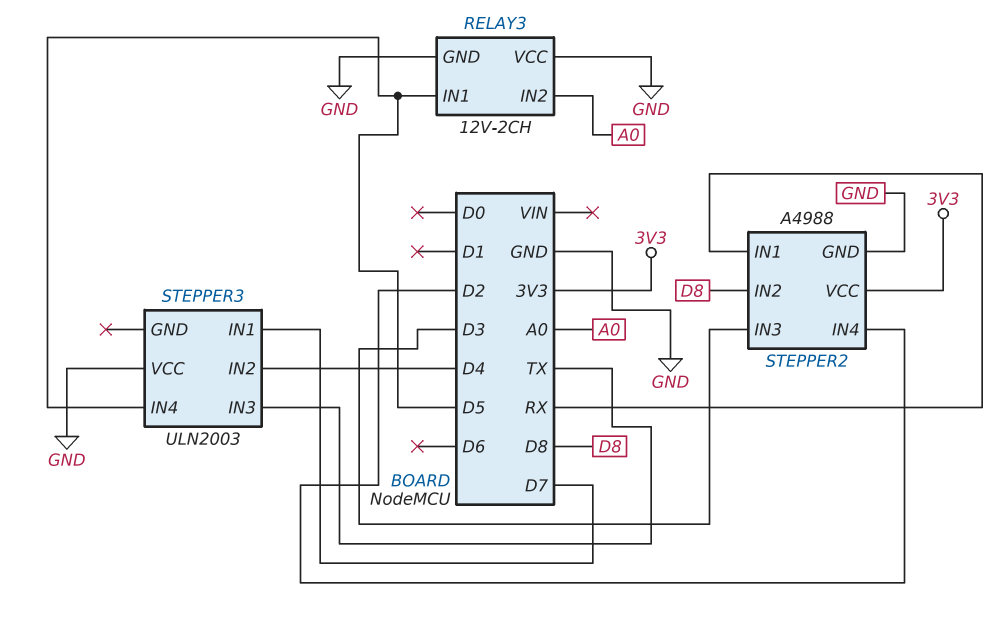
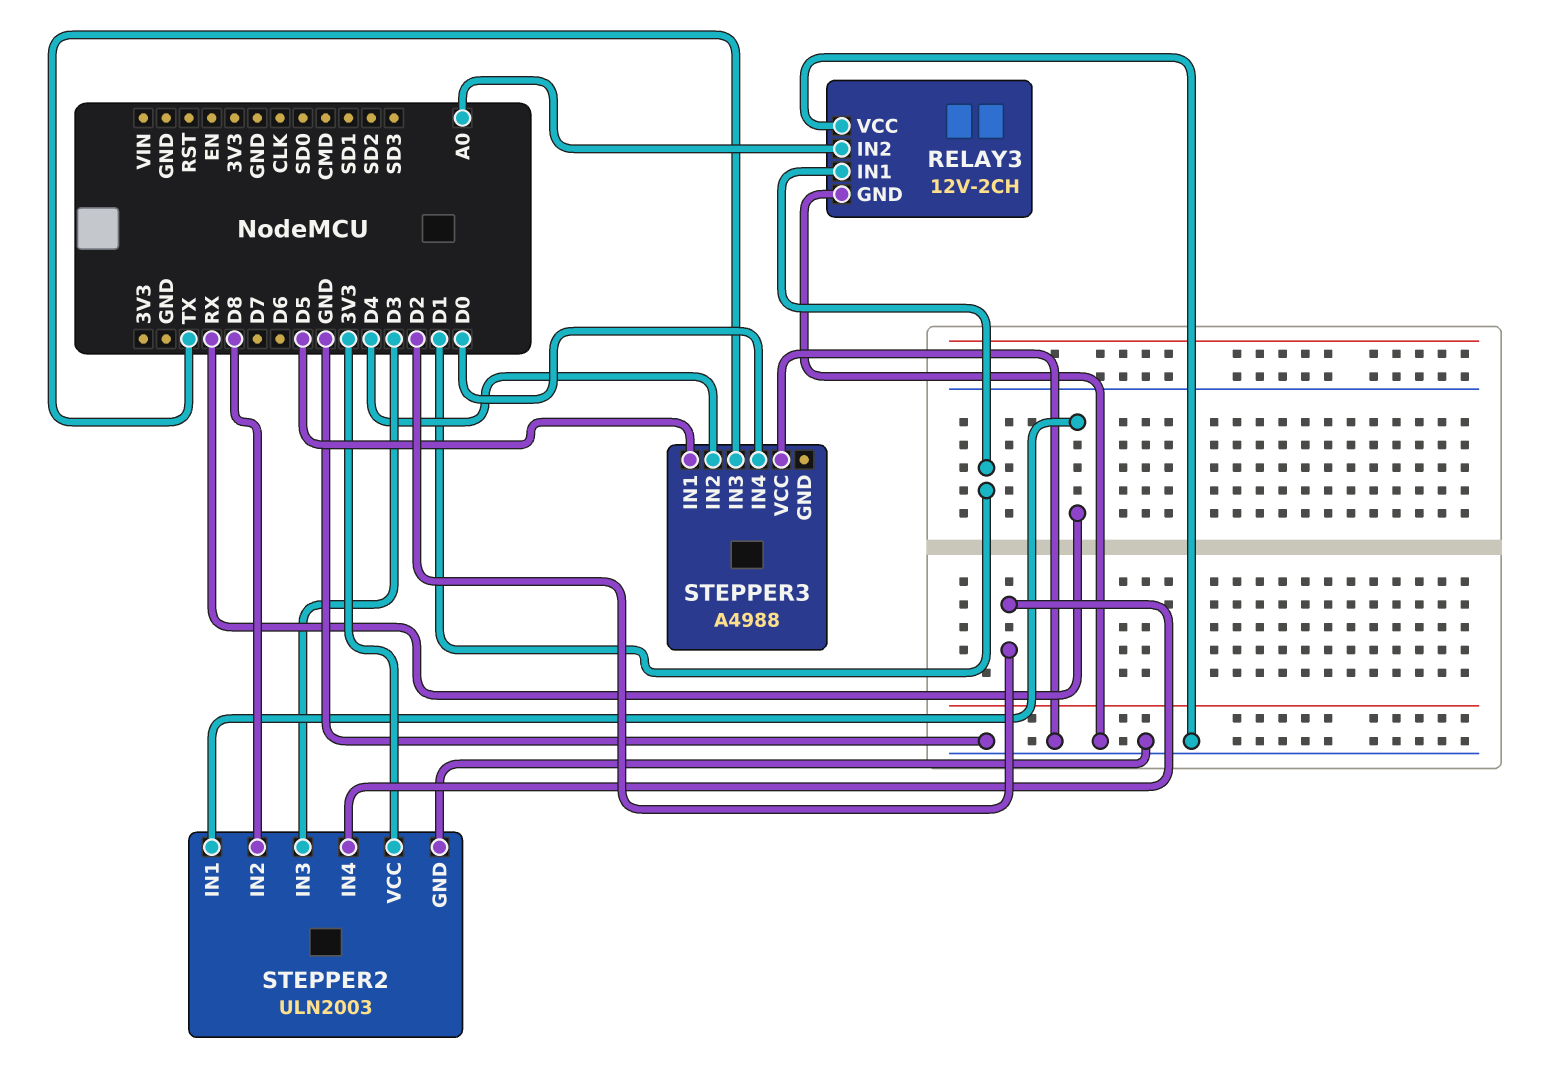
RELAY3 pin IN1: D5 -> D1
STEPPER2: A4988 -> ULN2003
STEPPER3: ULN2003 -> A4988
STEPPER3 pin IN1: D7 -> D5
STEPPER3 pin IN4: D5 -> D0

